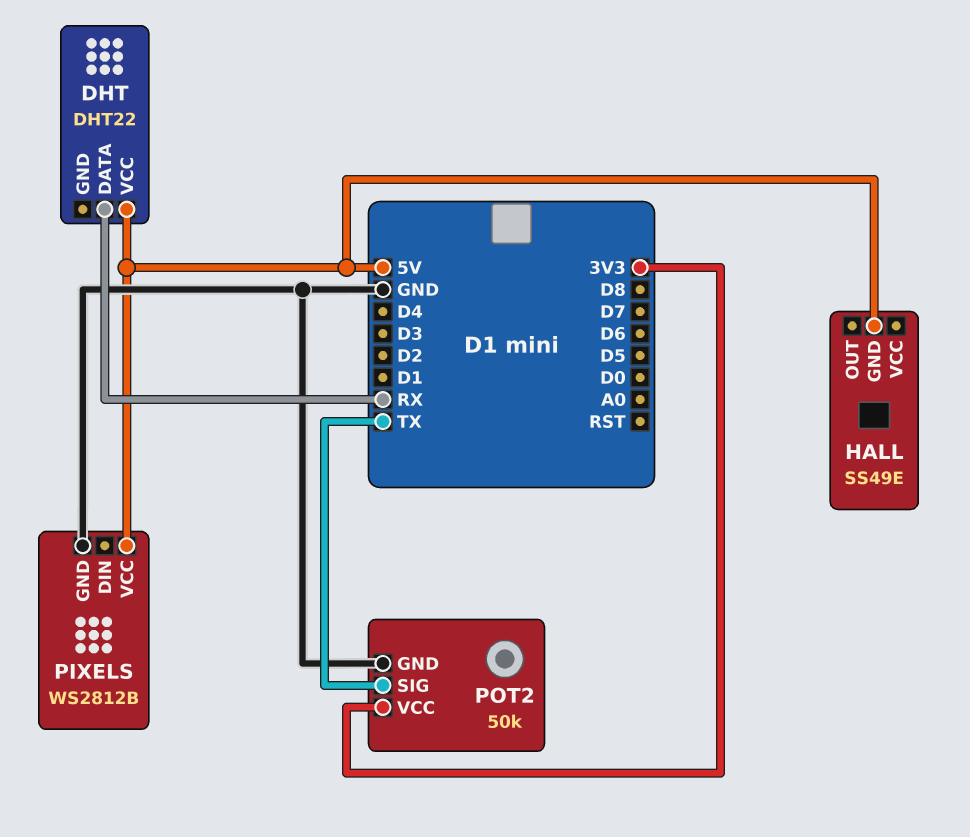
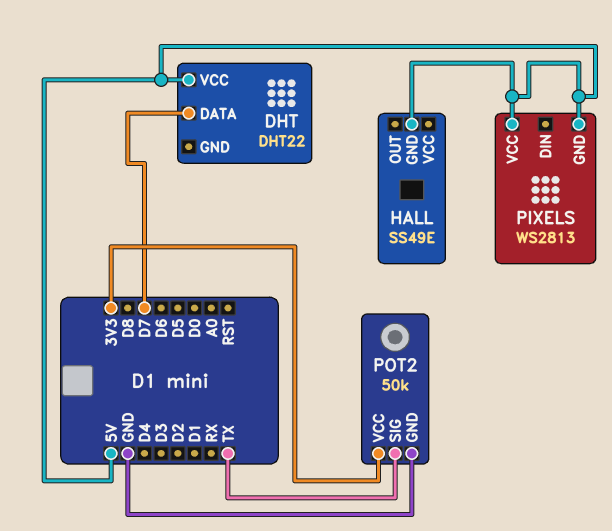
DHT pin DATA: RX -> D7
PIXELS: WS2812B -> WS2813
PIXELS pin GND: GND -> 5V

